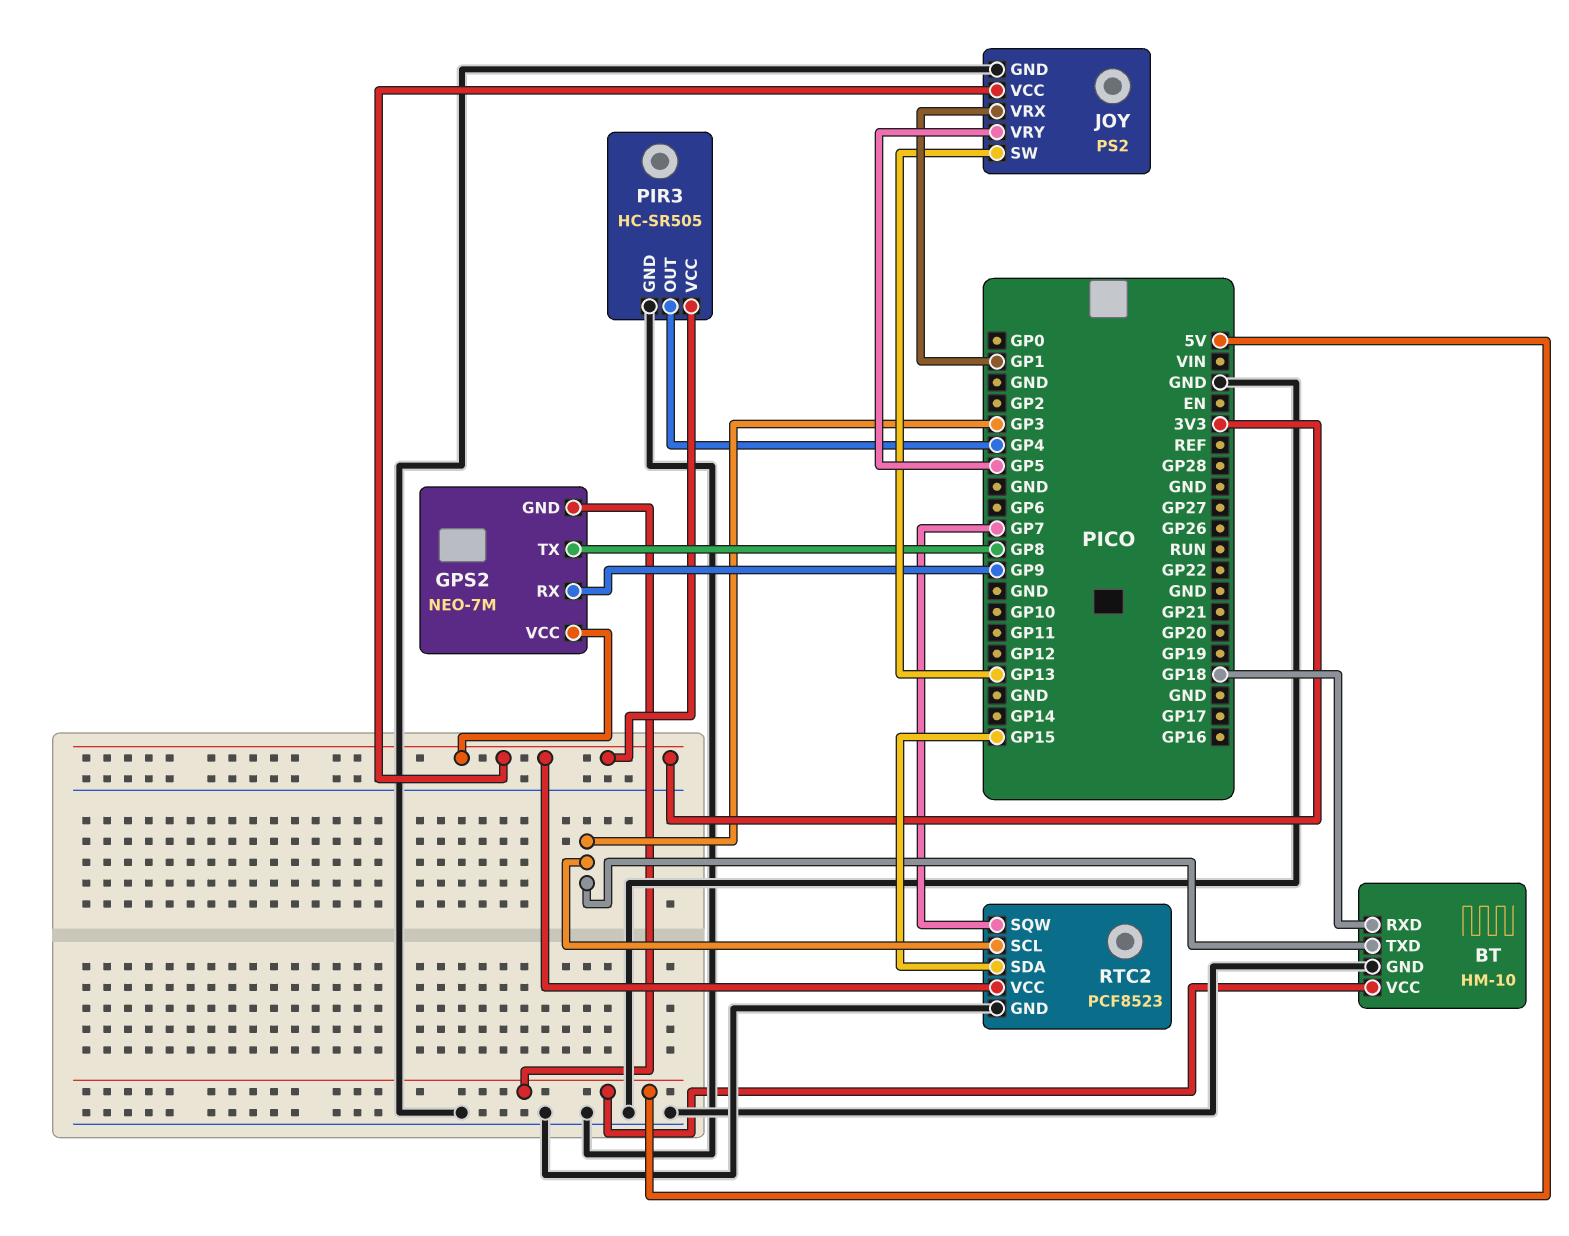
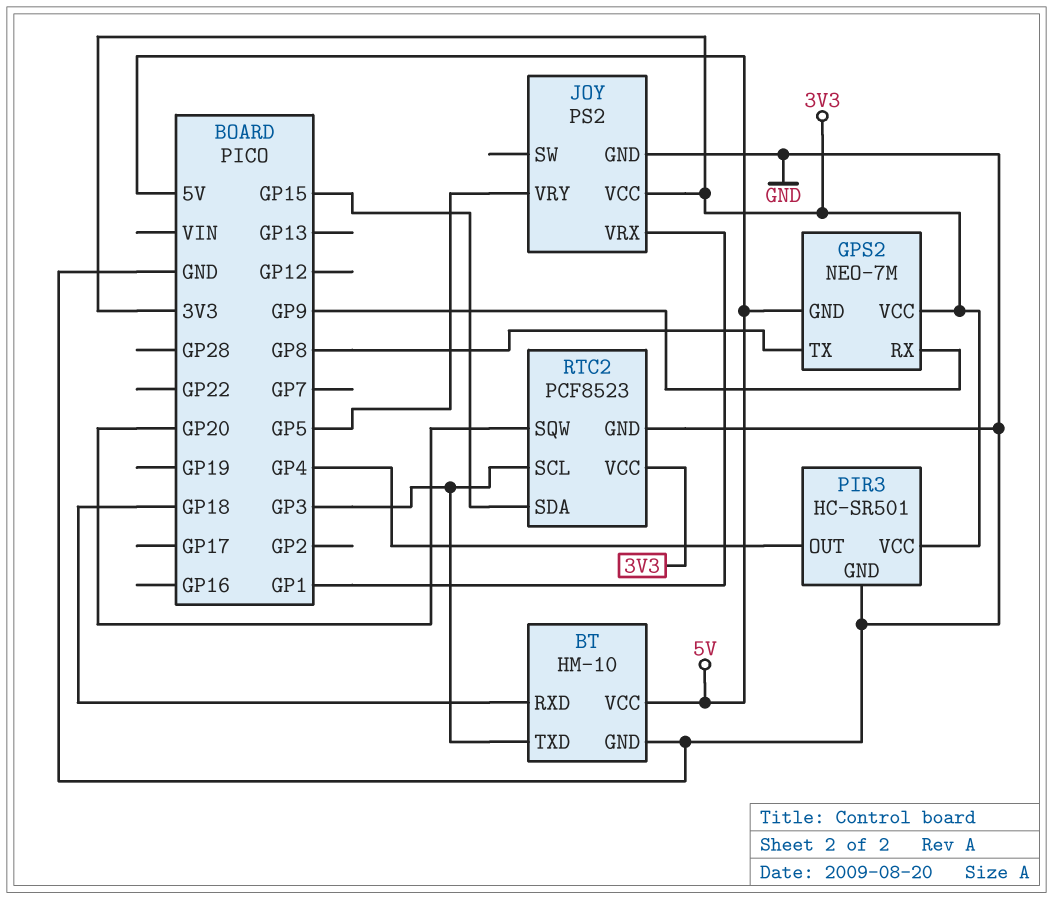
JOY pin SW: GP13 -> none
PIR3: HC-SR505 -> HC-SR501
RTC2 pin SQW: GP7 -> GP20

